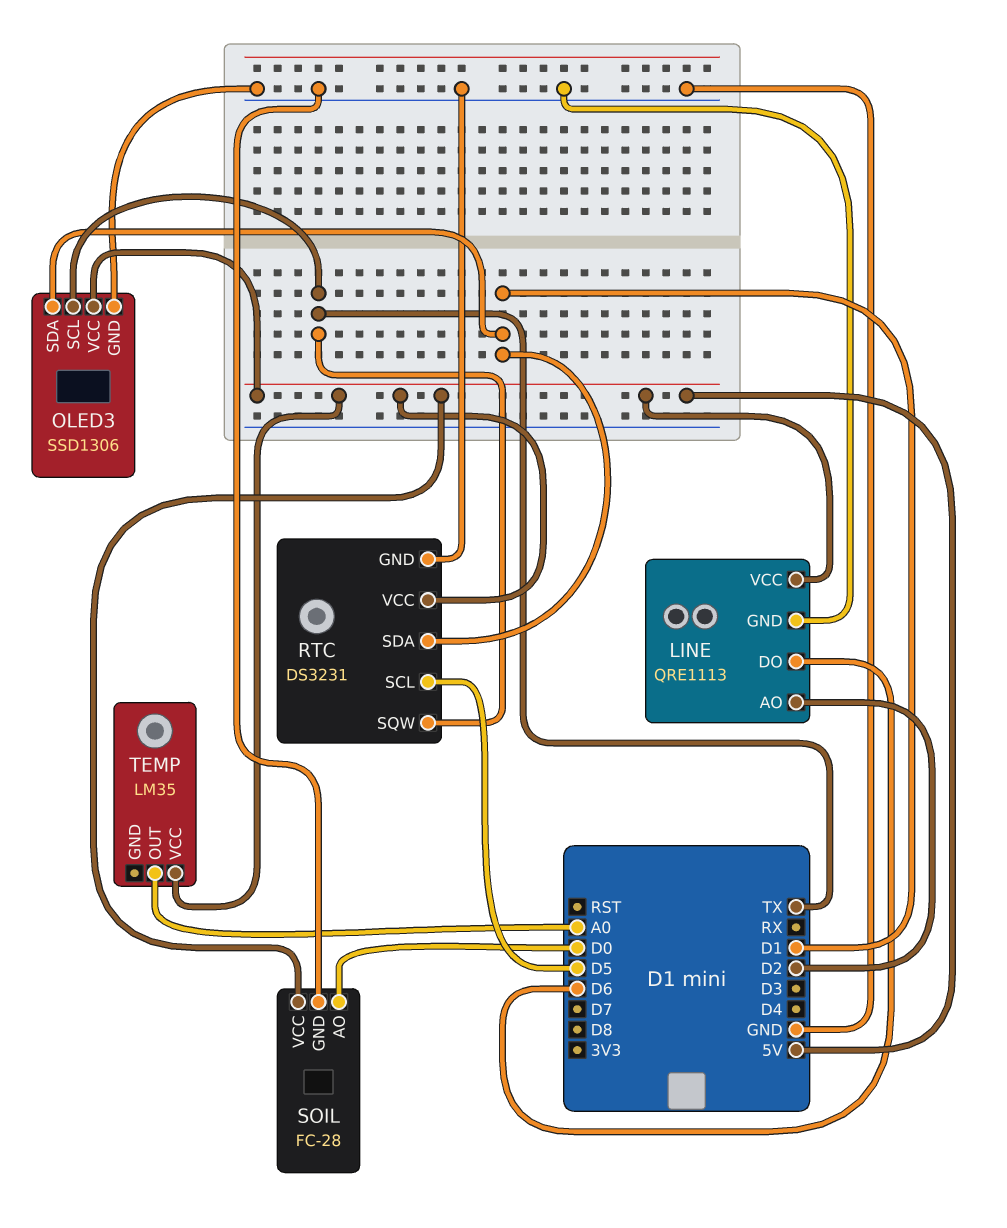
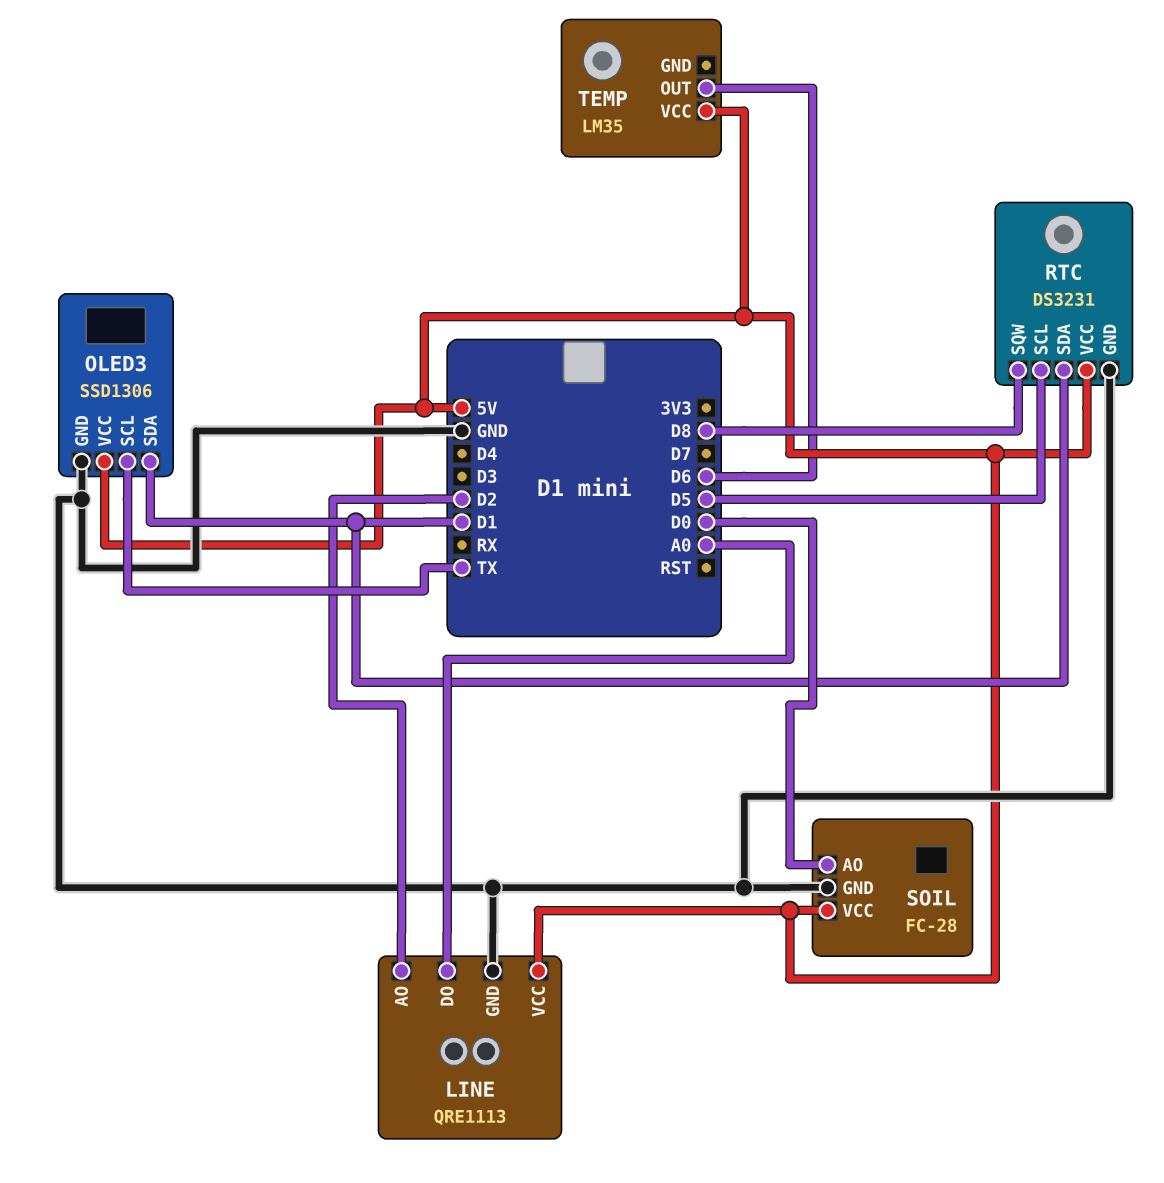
LINE pin DO: D6 -> A0
RTC pin SQW: TX -> D8
TEMP pin OUT: A0 -> D6

